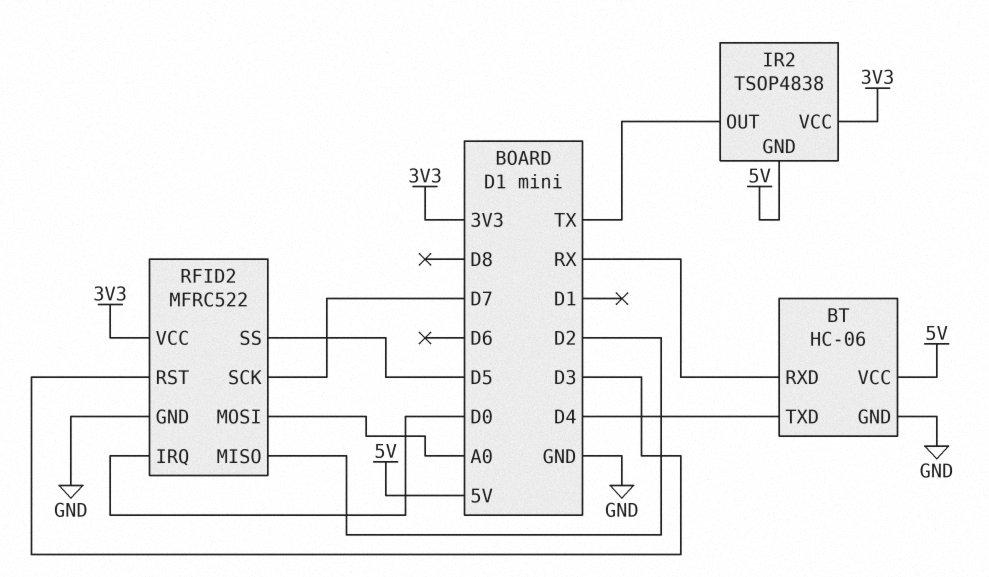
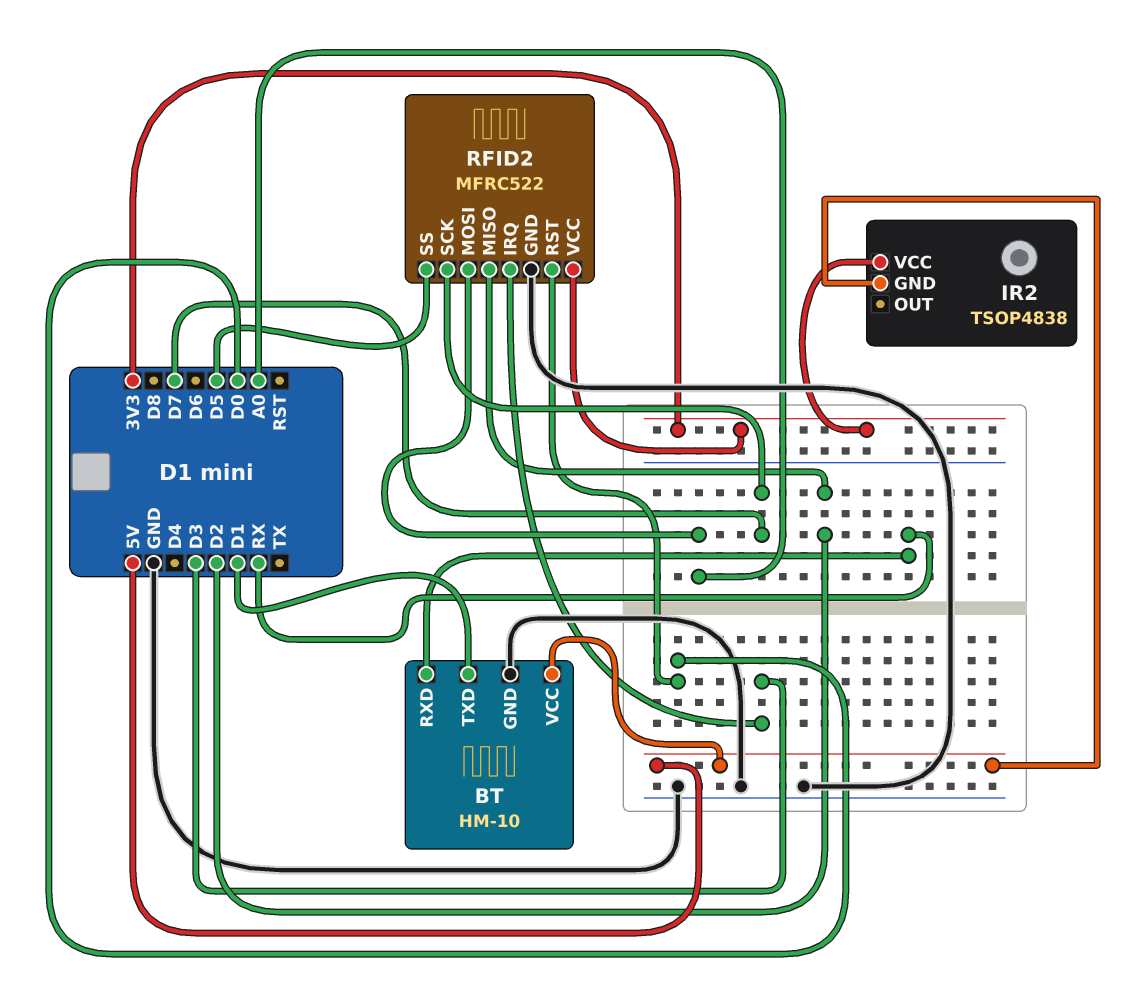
BT: HC-06 -> HM-10
BT pin TXD: D4 -> D1
IR2 pin OUT: TX -> none
RFID2 pin IRQ: D0 -> D3
RFID2 pin RST: D3 -> D0

